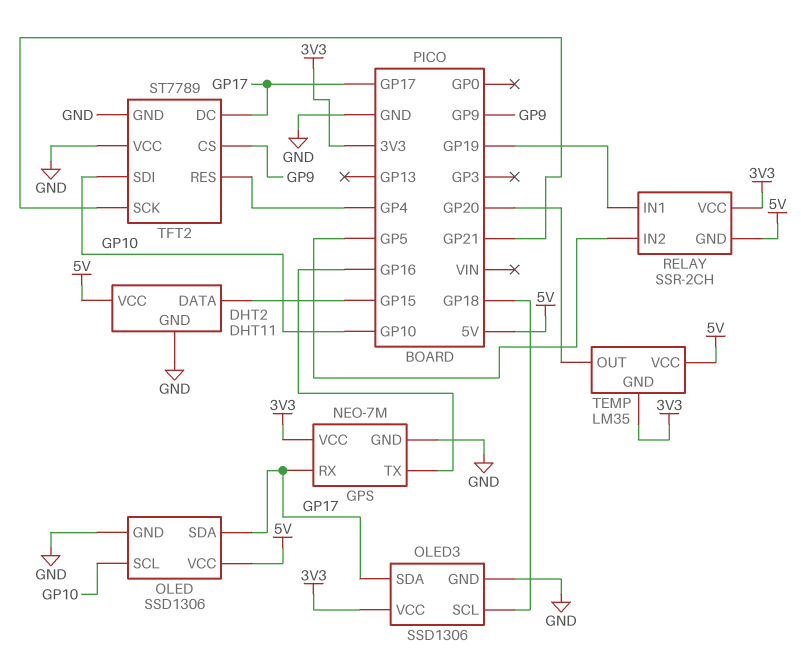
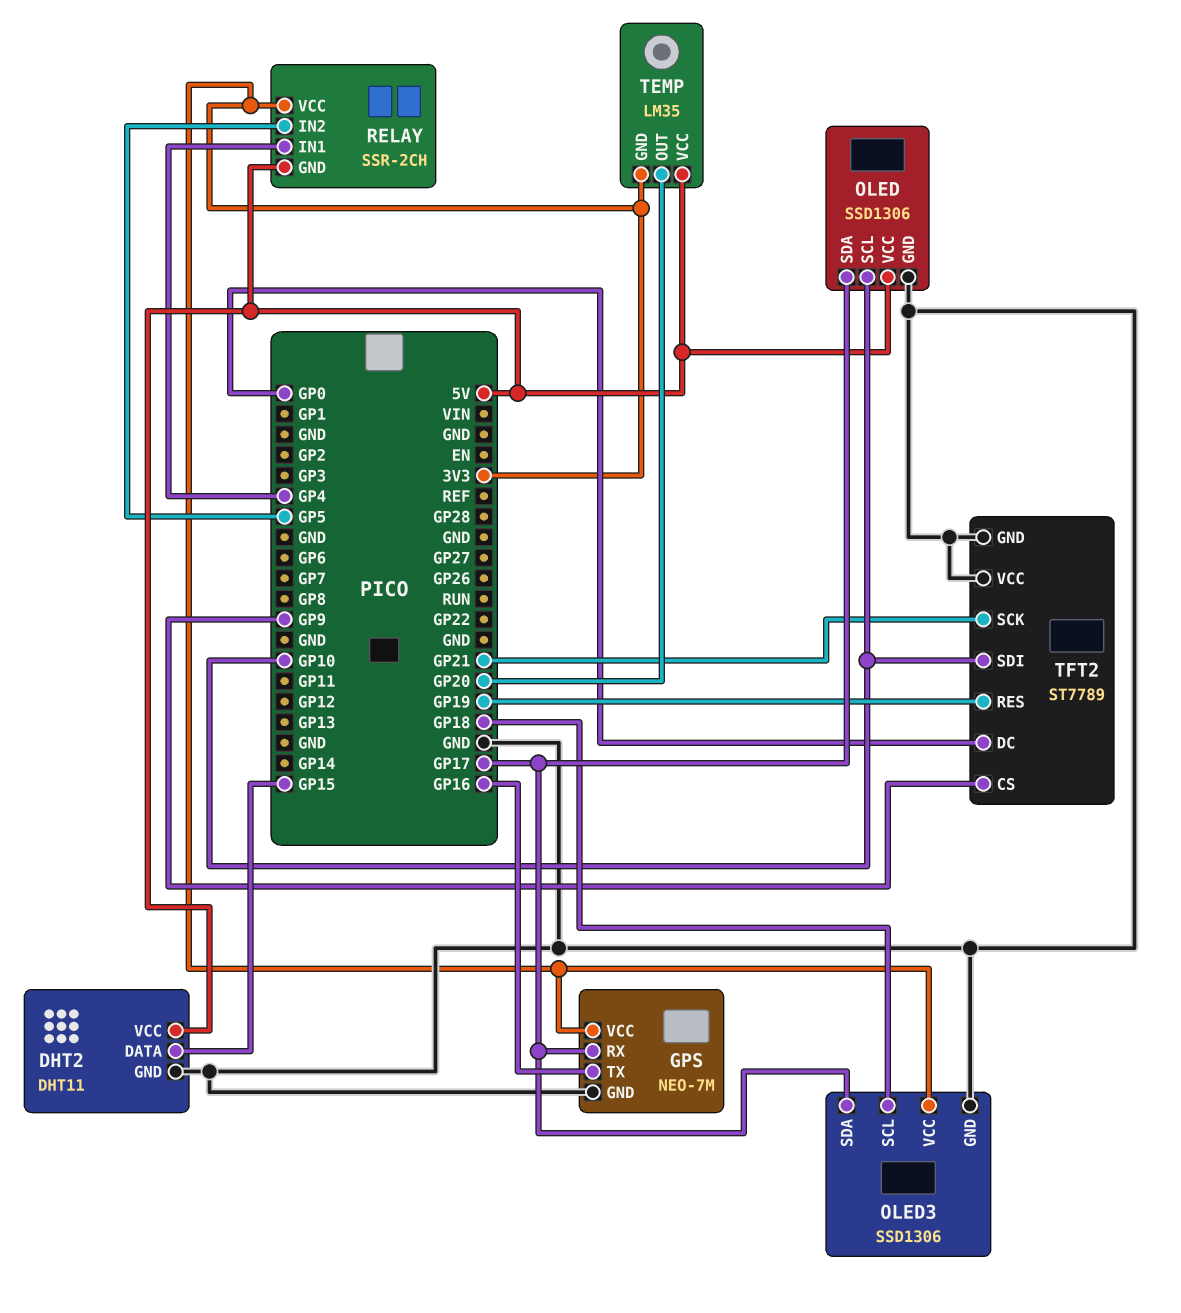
RELAY pin IN1: GP19 -> GP4
TFT2 pin DC: GP17 -> GP0
TFT2 pin RES: GP4 -> GP19

